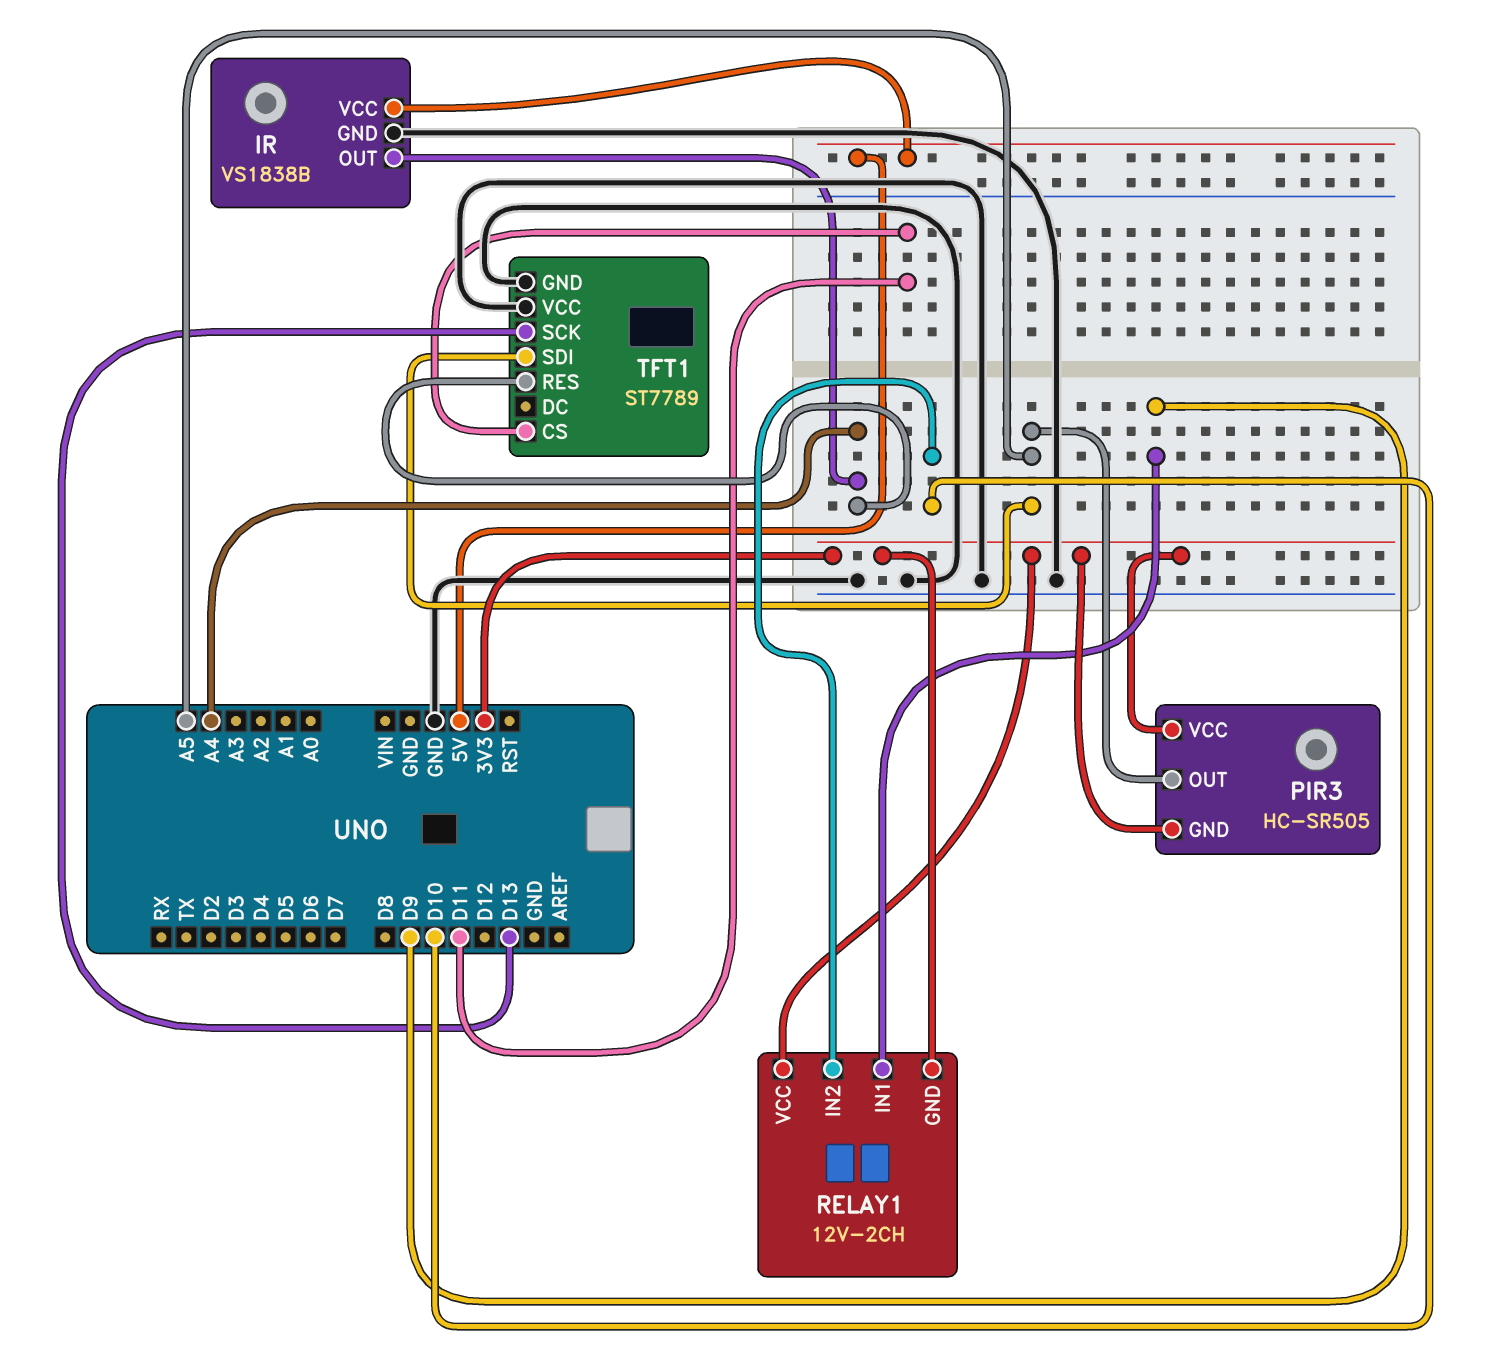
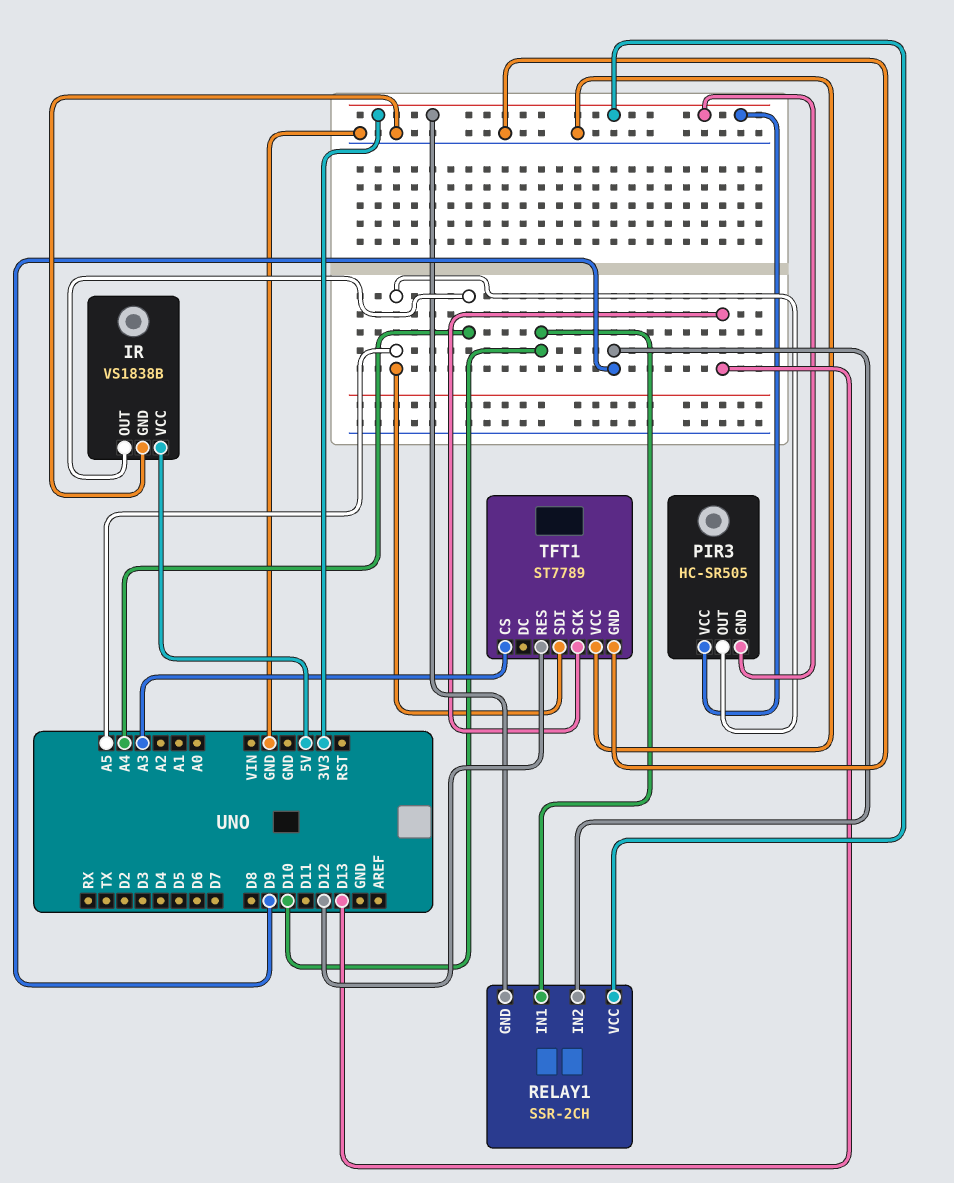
RELAY1: 12V-2CH -> SSR-2CH
RELAY1 pin IN1: D9 -> D10
RELAY1 pin IN2: D10 -> D9
TFT1 pin CS: D11 -> A3
TFT1 pin RES: A4 -> D12

